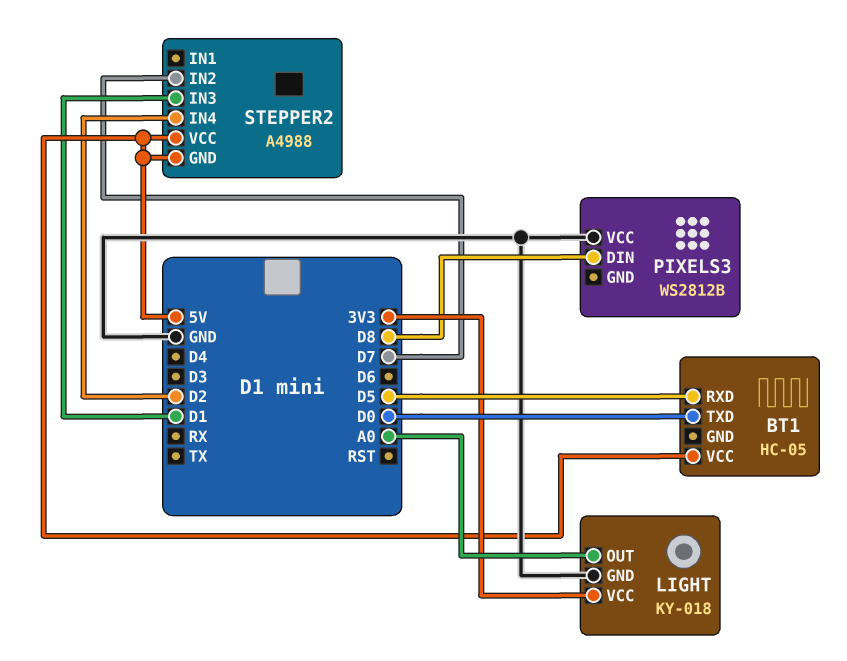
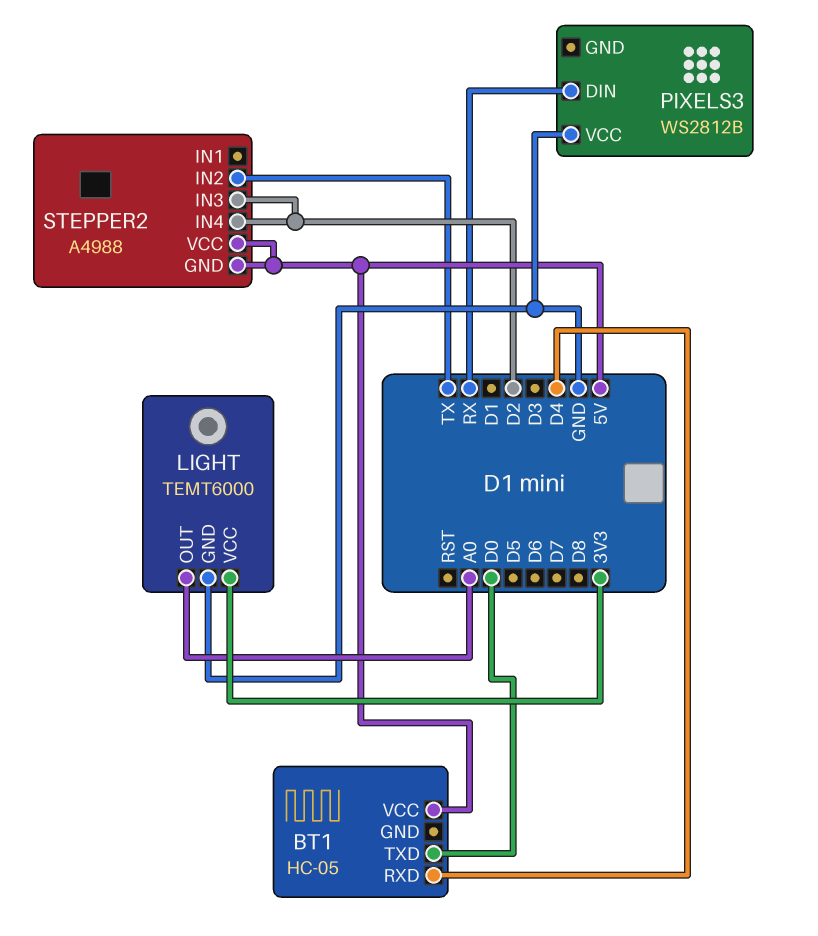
BT1 pin RXD: D5 -> D4
LIGHT: KY-018 -> TEMT6000
PIXELS3 pin DIN: D8 -> RX
STEPPER2 pin IN2: D7 -> TX
STEPPER2 pin IN3: D1 -> D2

